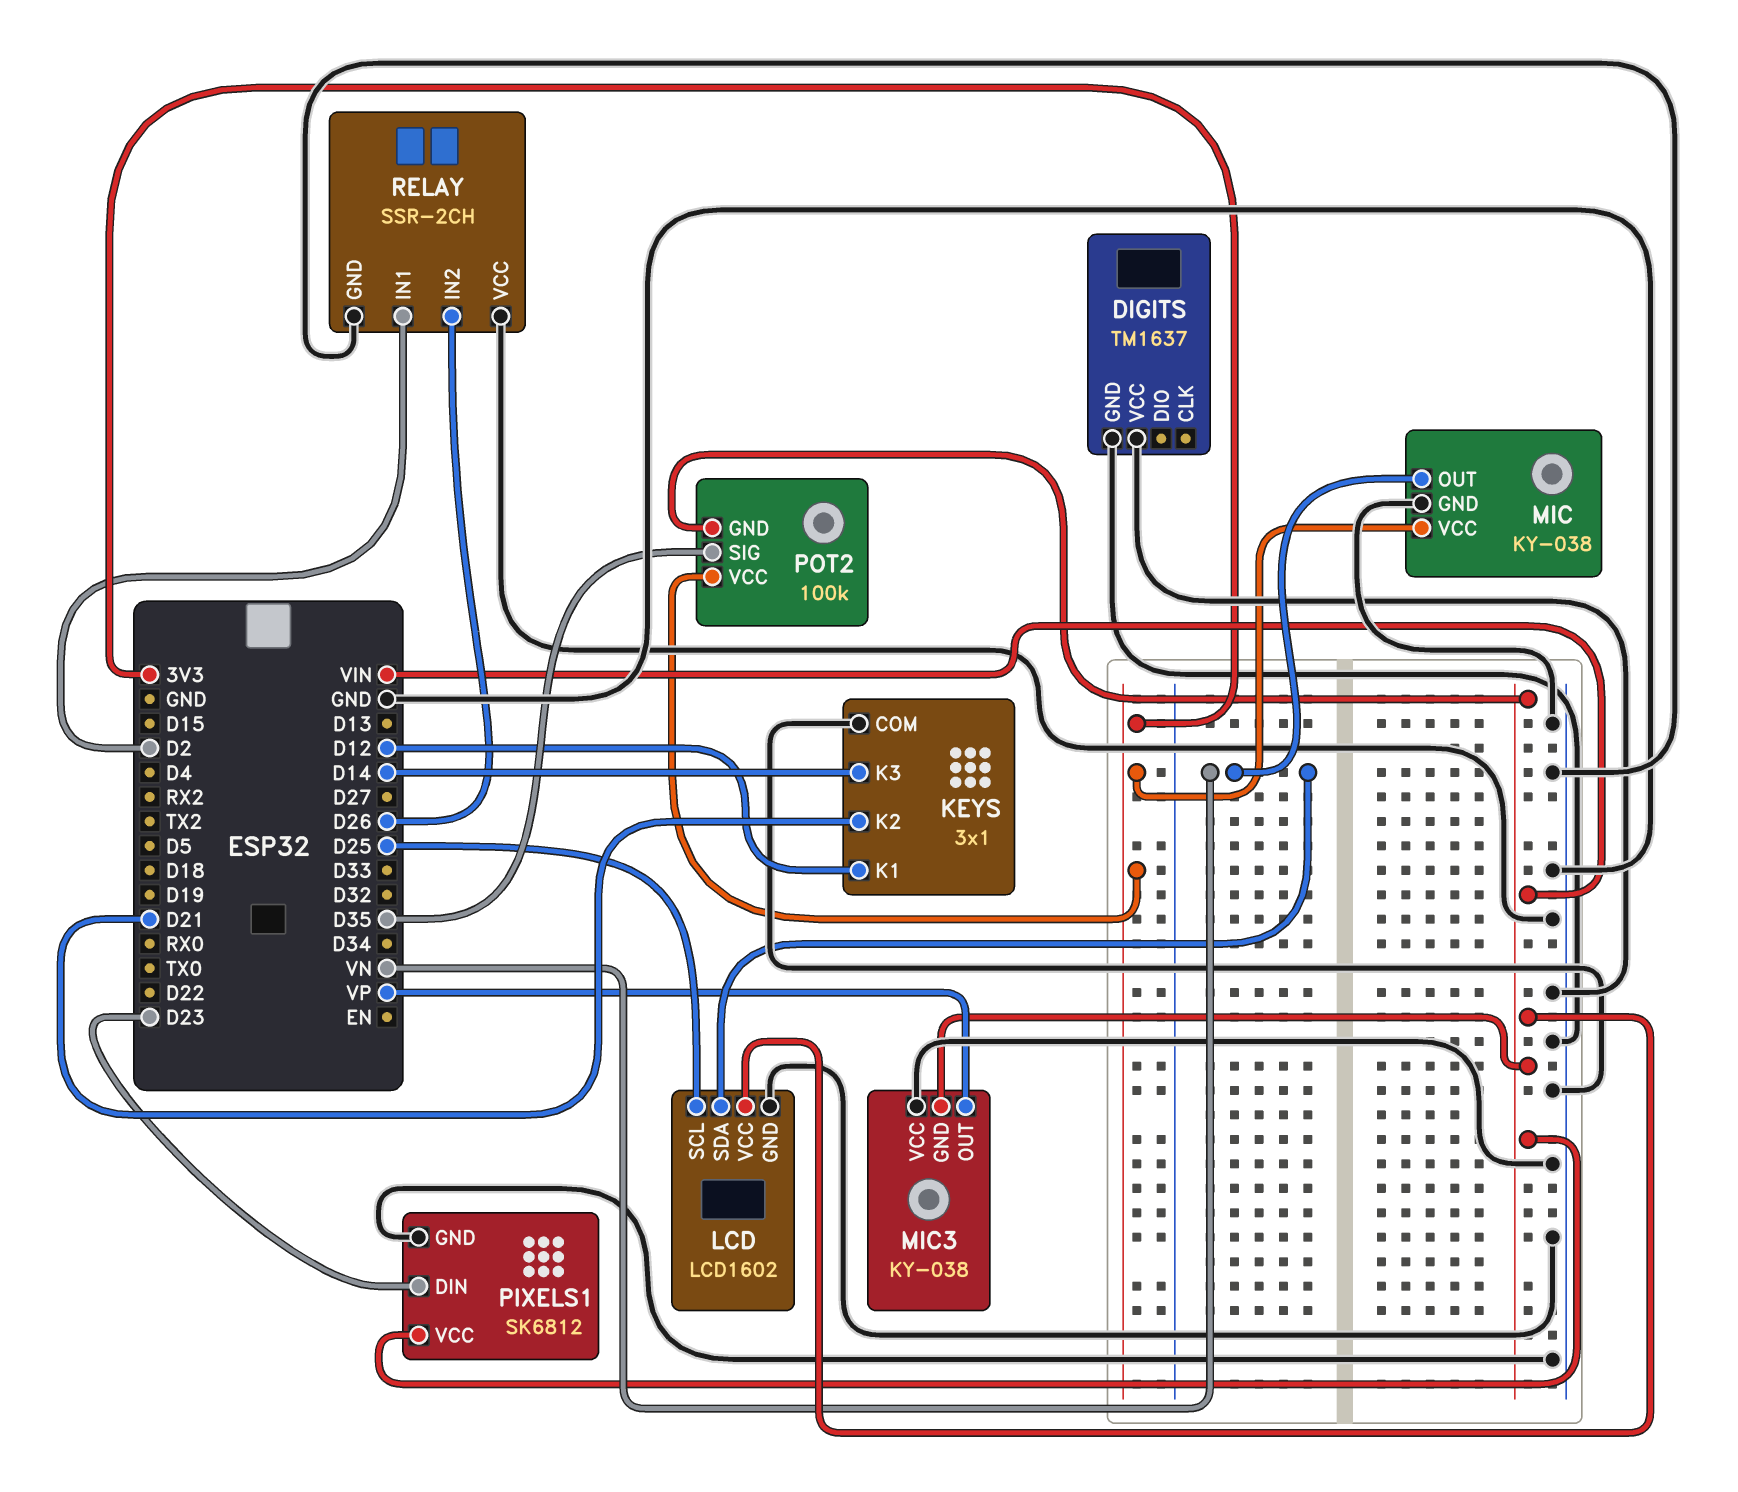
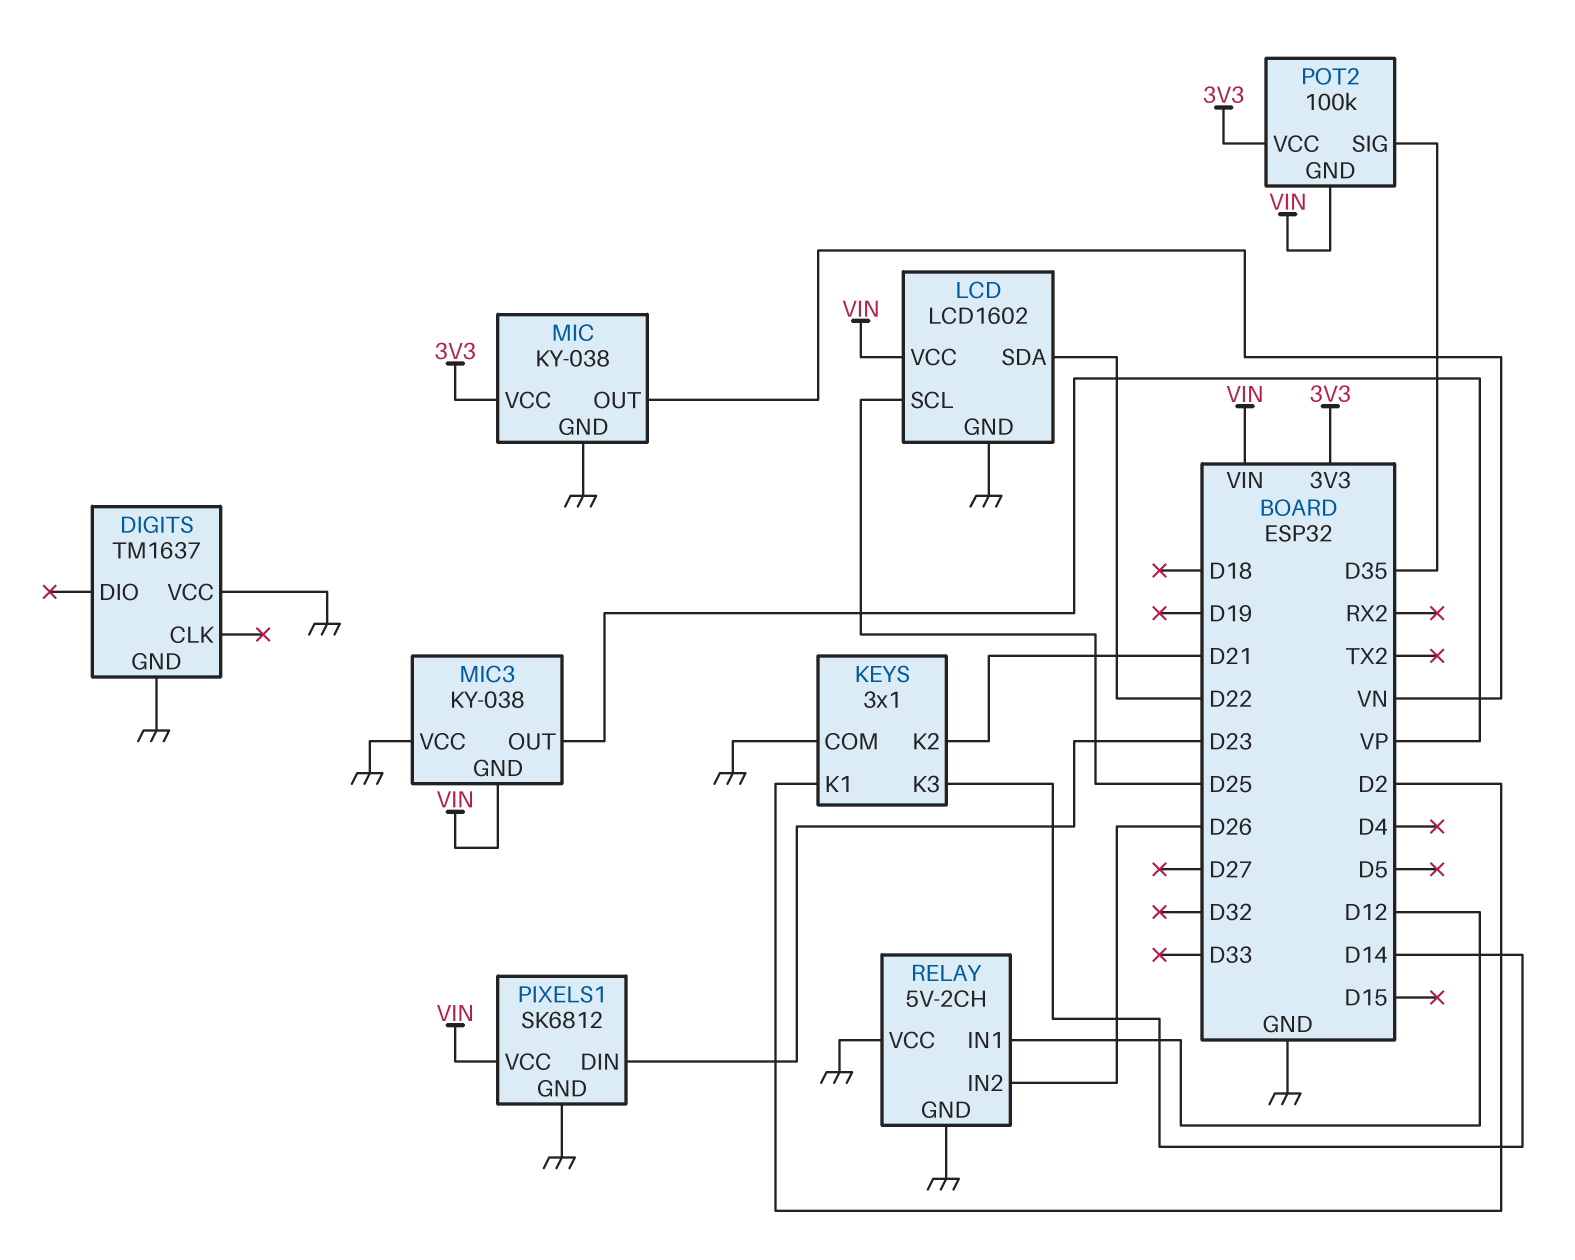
KEYS pin K1: D12 -> D2
LCD pin SDA: VN -> D22
RELAY: SSR-2CH -> 5V-2CH
RELAY pin IN1: D2 -> D12

